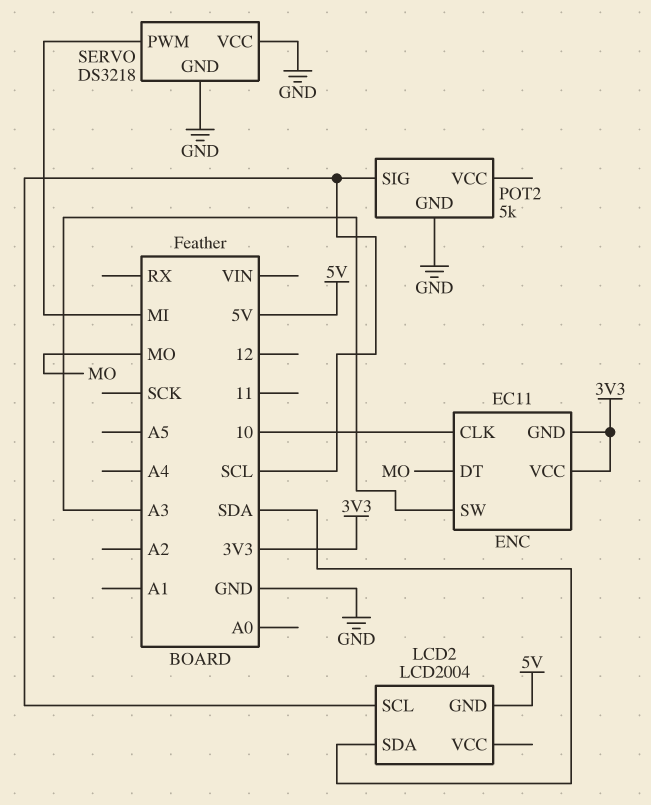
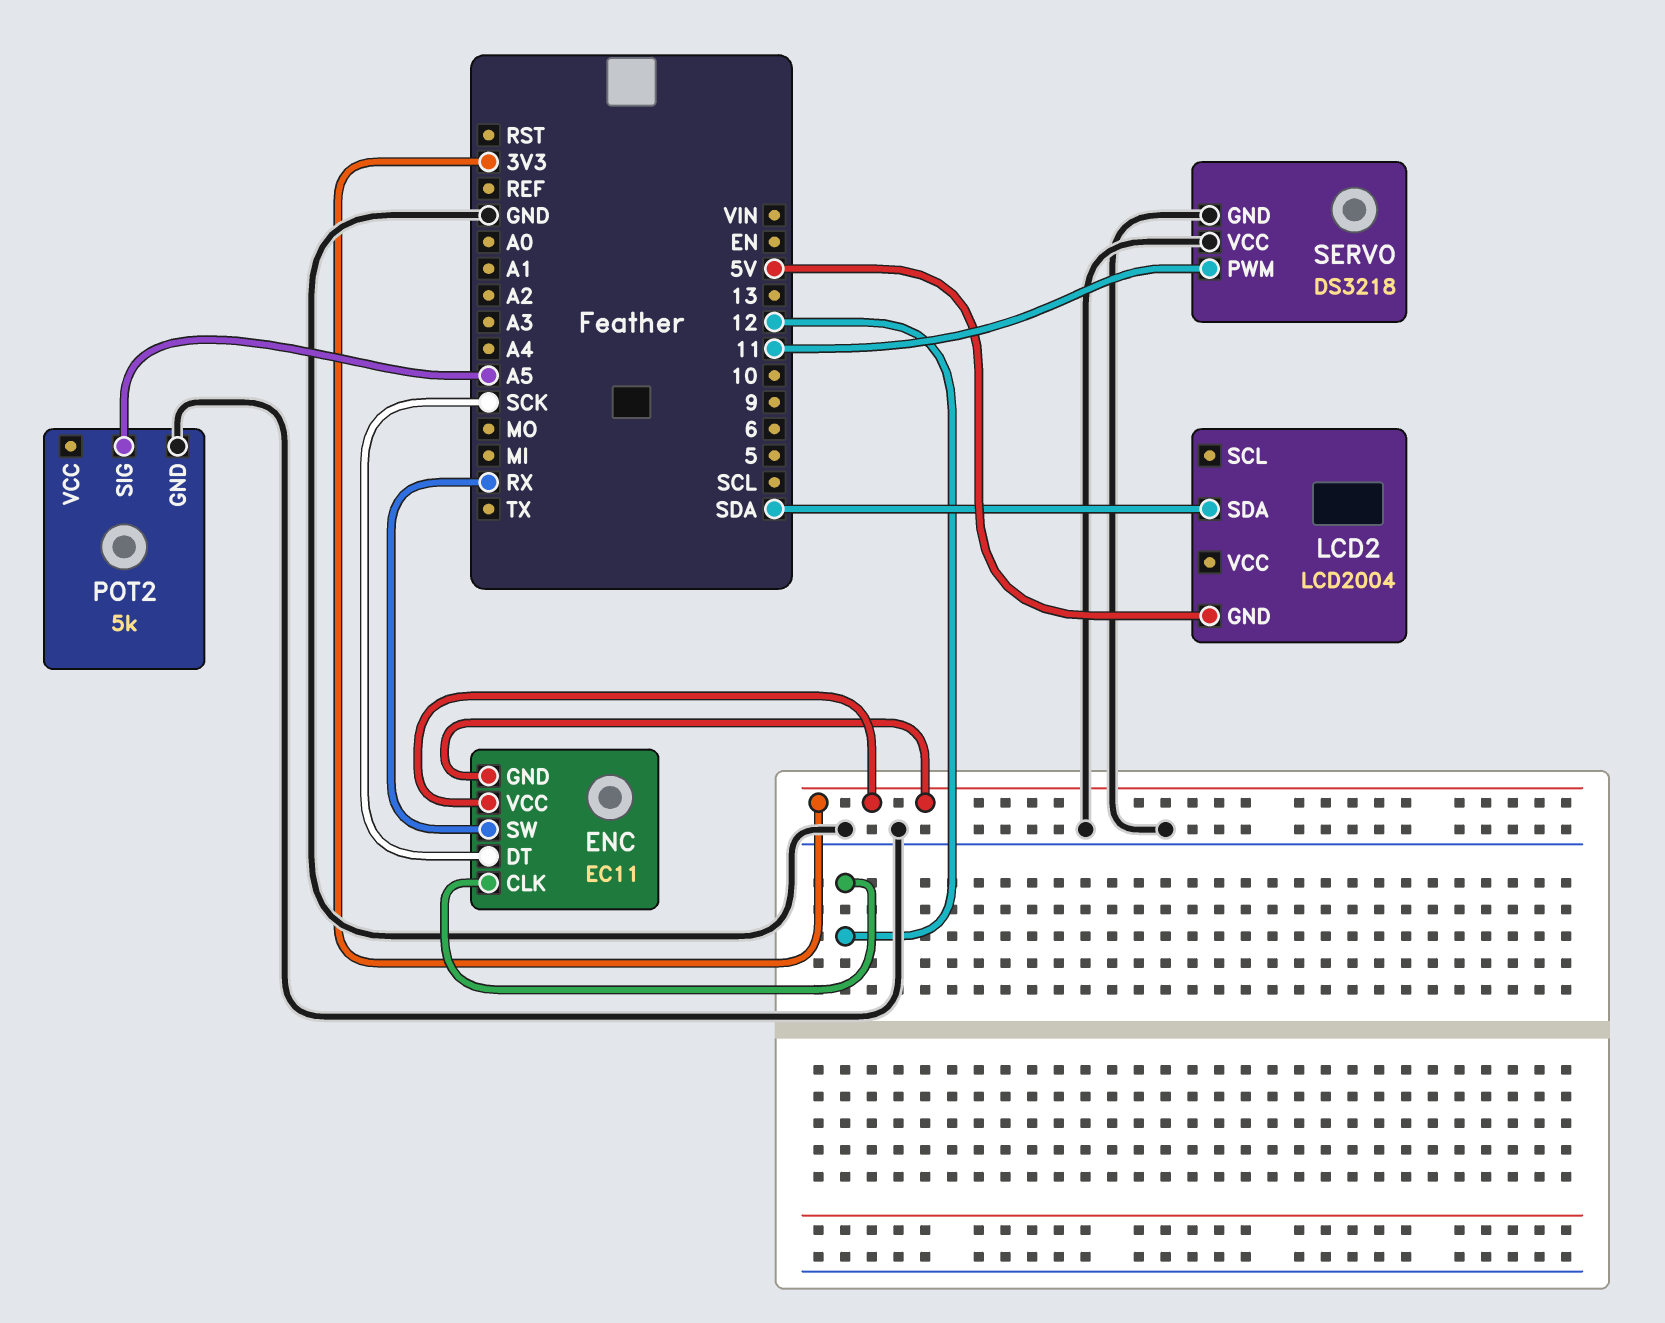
ENC pin CLK: 10 -> 12
ENC pin DT: MO -> SCK
ENC pin SW: A3 -> RX
LCD2 pin SCL: SCL -> none
POT2 pin SIG: SCL -> A5
SERVO pin PWM: MI -> 11

